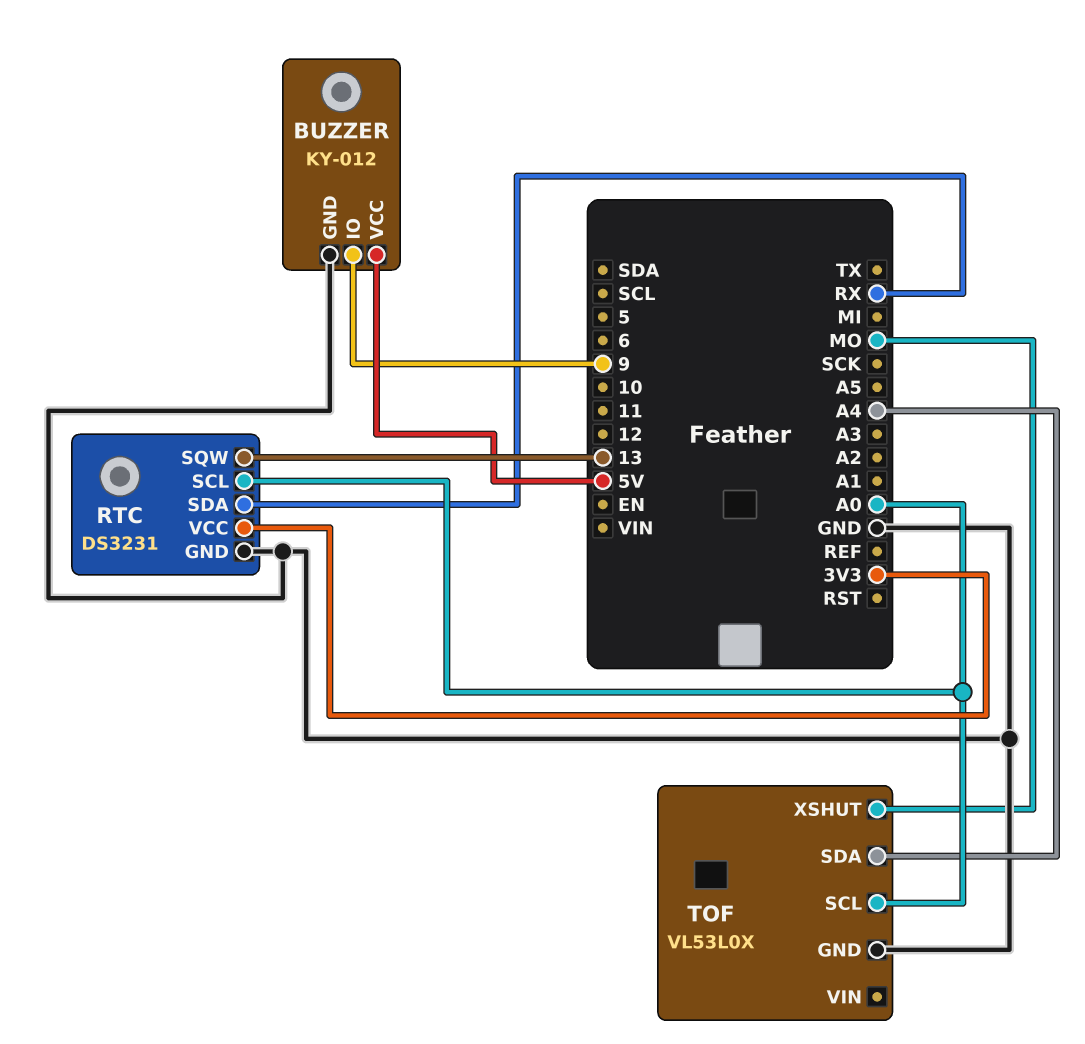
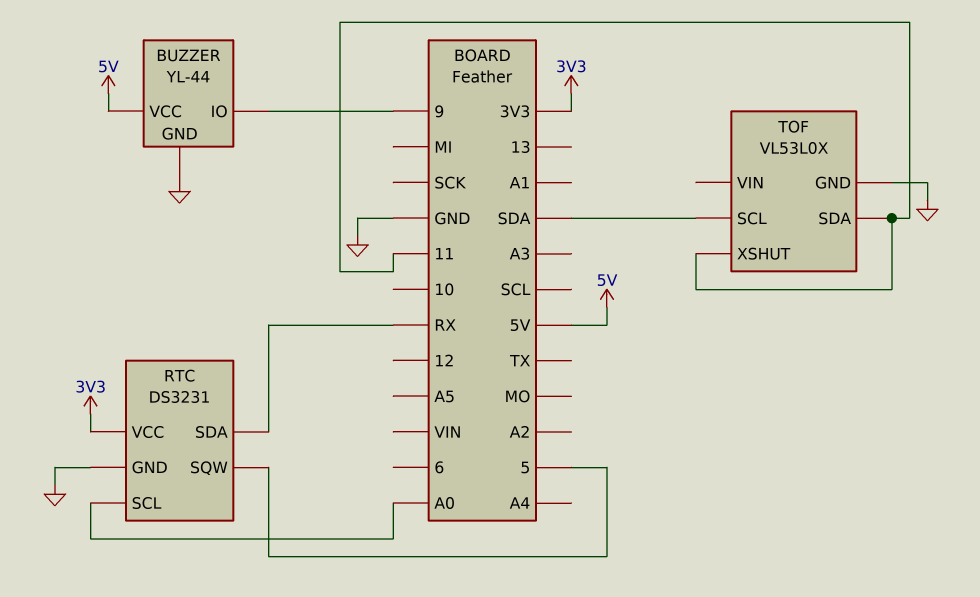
BUZZER: KY-012 -> YL-44
RTC pin SQW: 13 -> 5
TOF pin SCL: A0 -> SDA
TOF pin SDA: A4 -> 11
TOF pin XSHUT: MO -> 11

